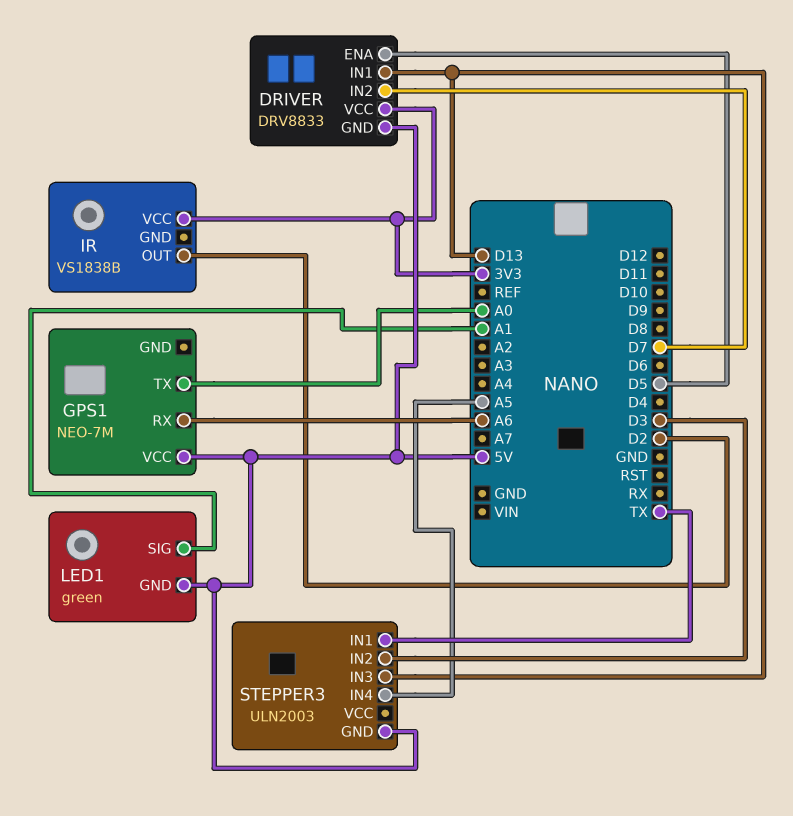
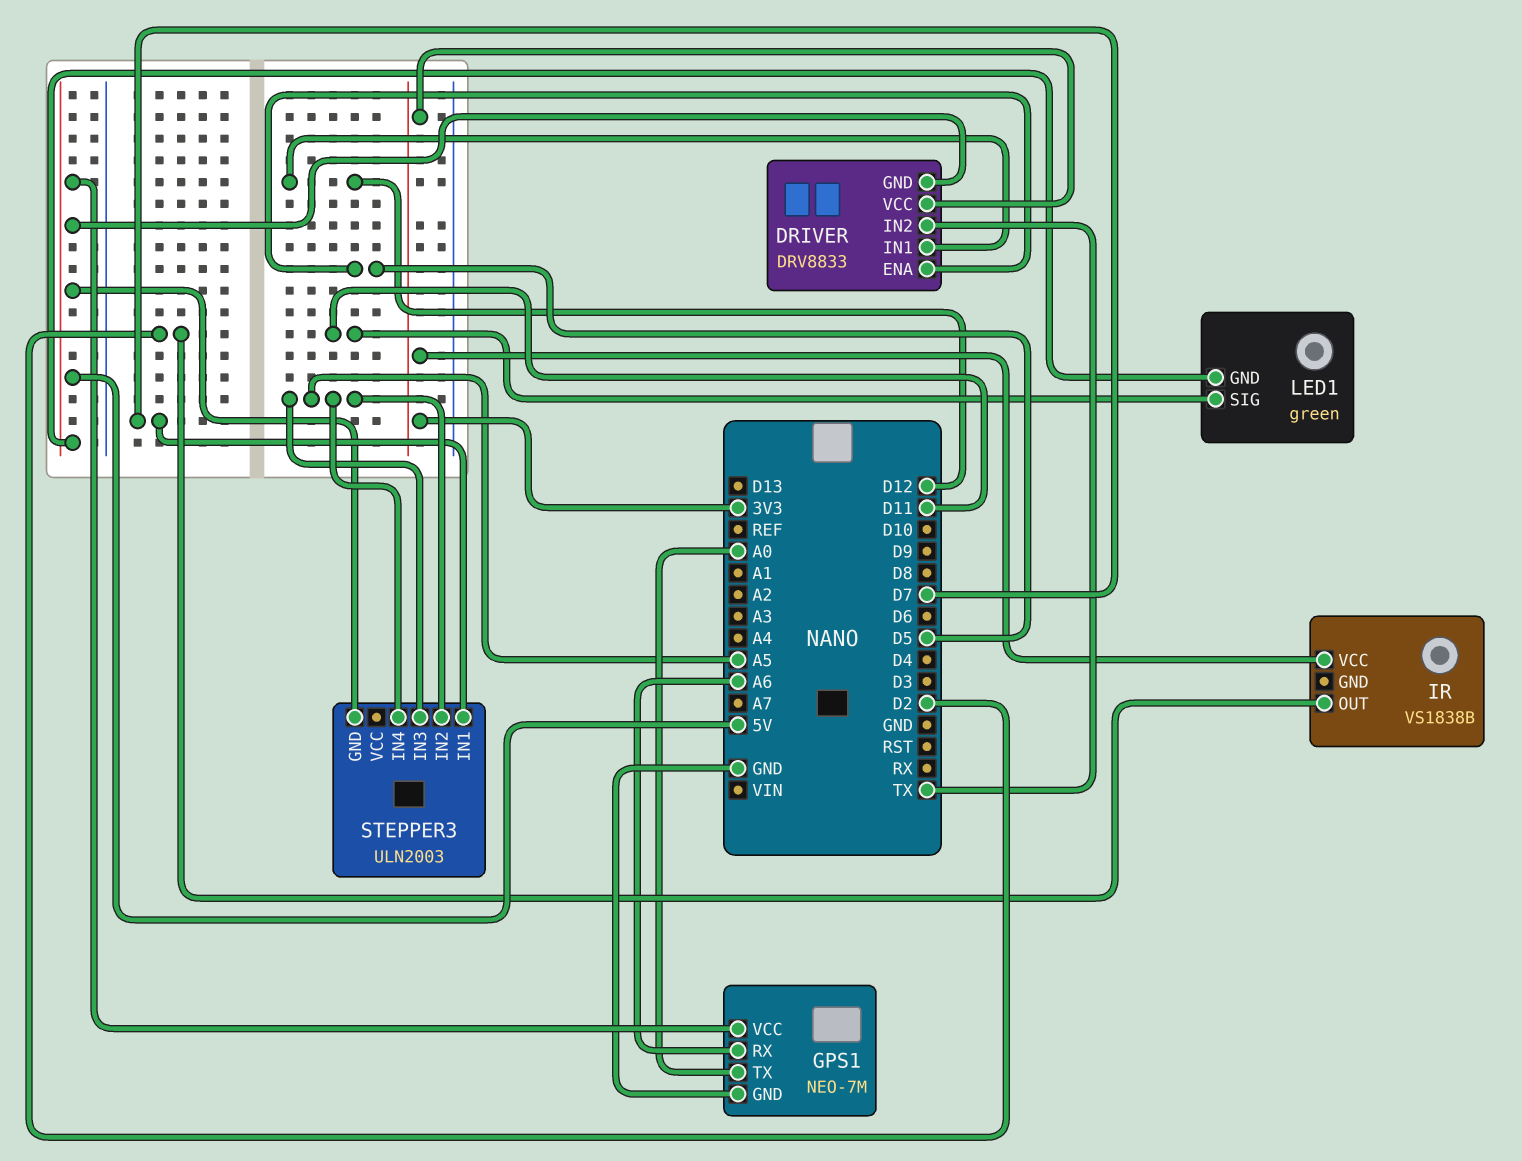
DRIVER pin IN1: D13 -> D12
DRIVER pin IN2: D7 -> TX
GPS1 pin GND: none -> GND
LED1 pin SIG: A1 -> D11
STEPPER3 pin IN1: TX -> D7
STEPPER3 pin IN2: D3 -> A5
STEPPER3 pin IN3: D13 -> A5

